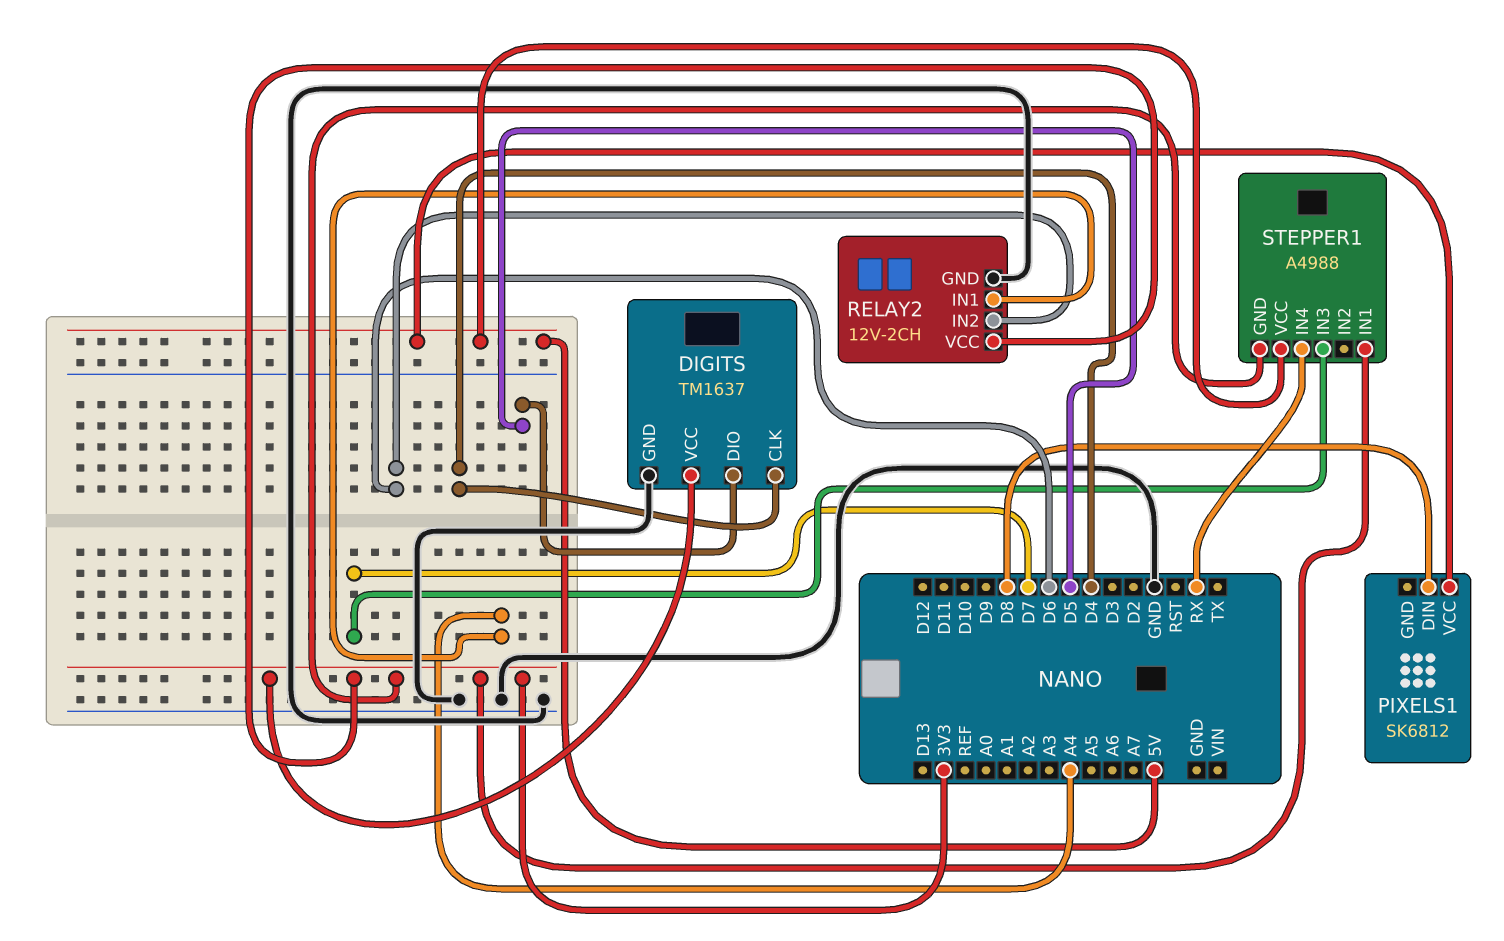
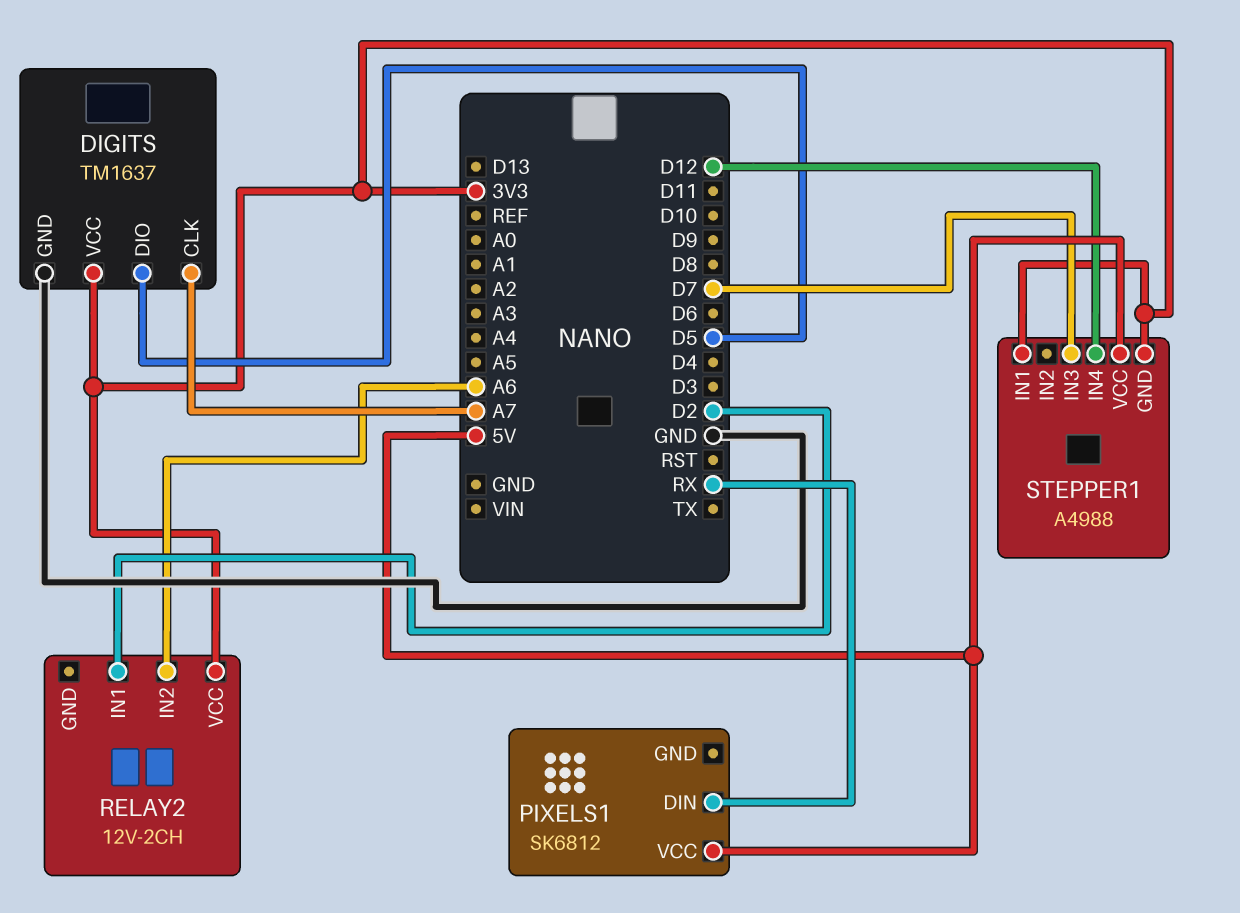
DIGITS pin CLK: D4 -> A7
PIXELS1 pin DIN: D8 -> RX
RELAY2 pin GND: GND -> none
RELAY2 pin IN1: A4 -> D2
RELAY2 pin IN2: D6 -> A6
STEPPER1 pin IN4: RX -> D12

